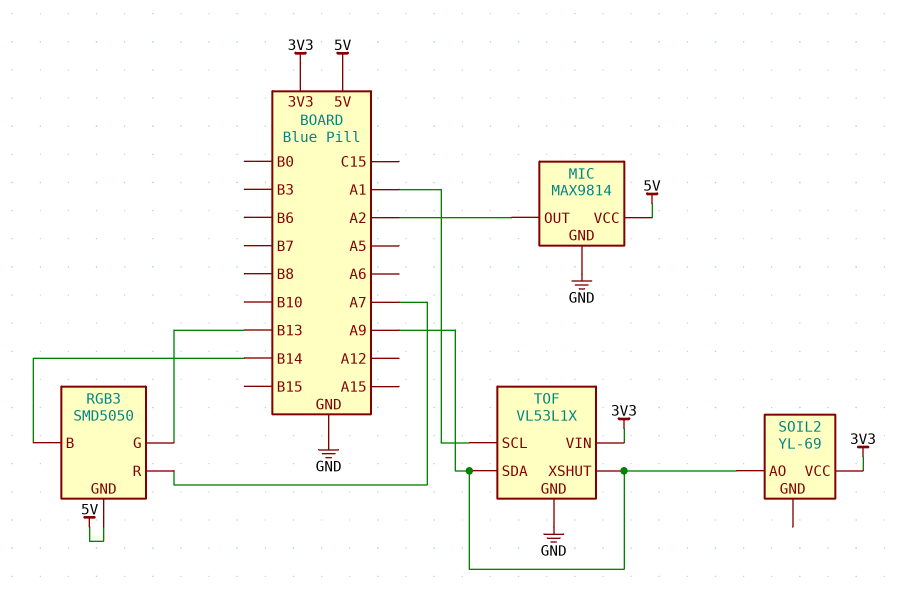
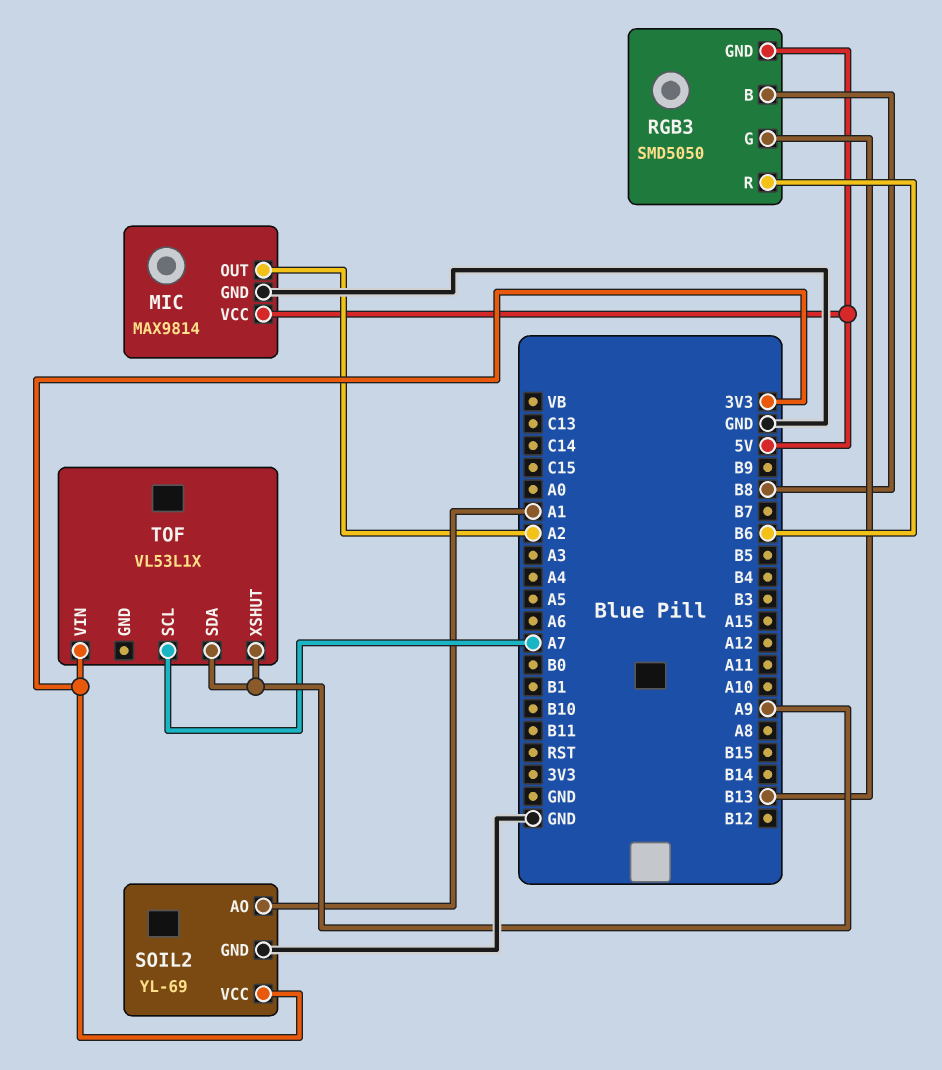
RGB3 pin B: B14 -> B8
RGB3 pin R: A7 -> B6
SOIL2 pin AO: A9 -> A1
SOIL2 pin GND: none -> GND
TOF pin GND: GND -> none
TOF pin SCL: A1 -> A7

